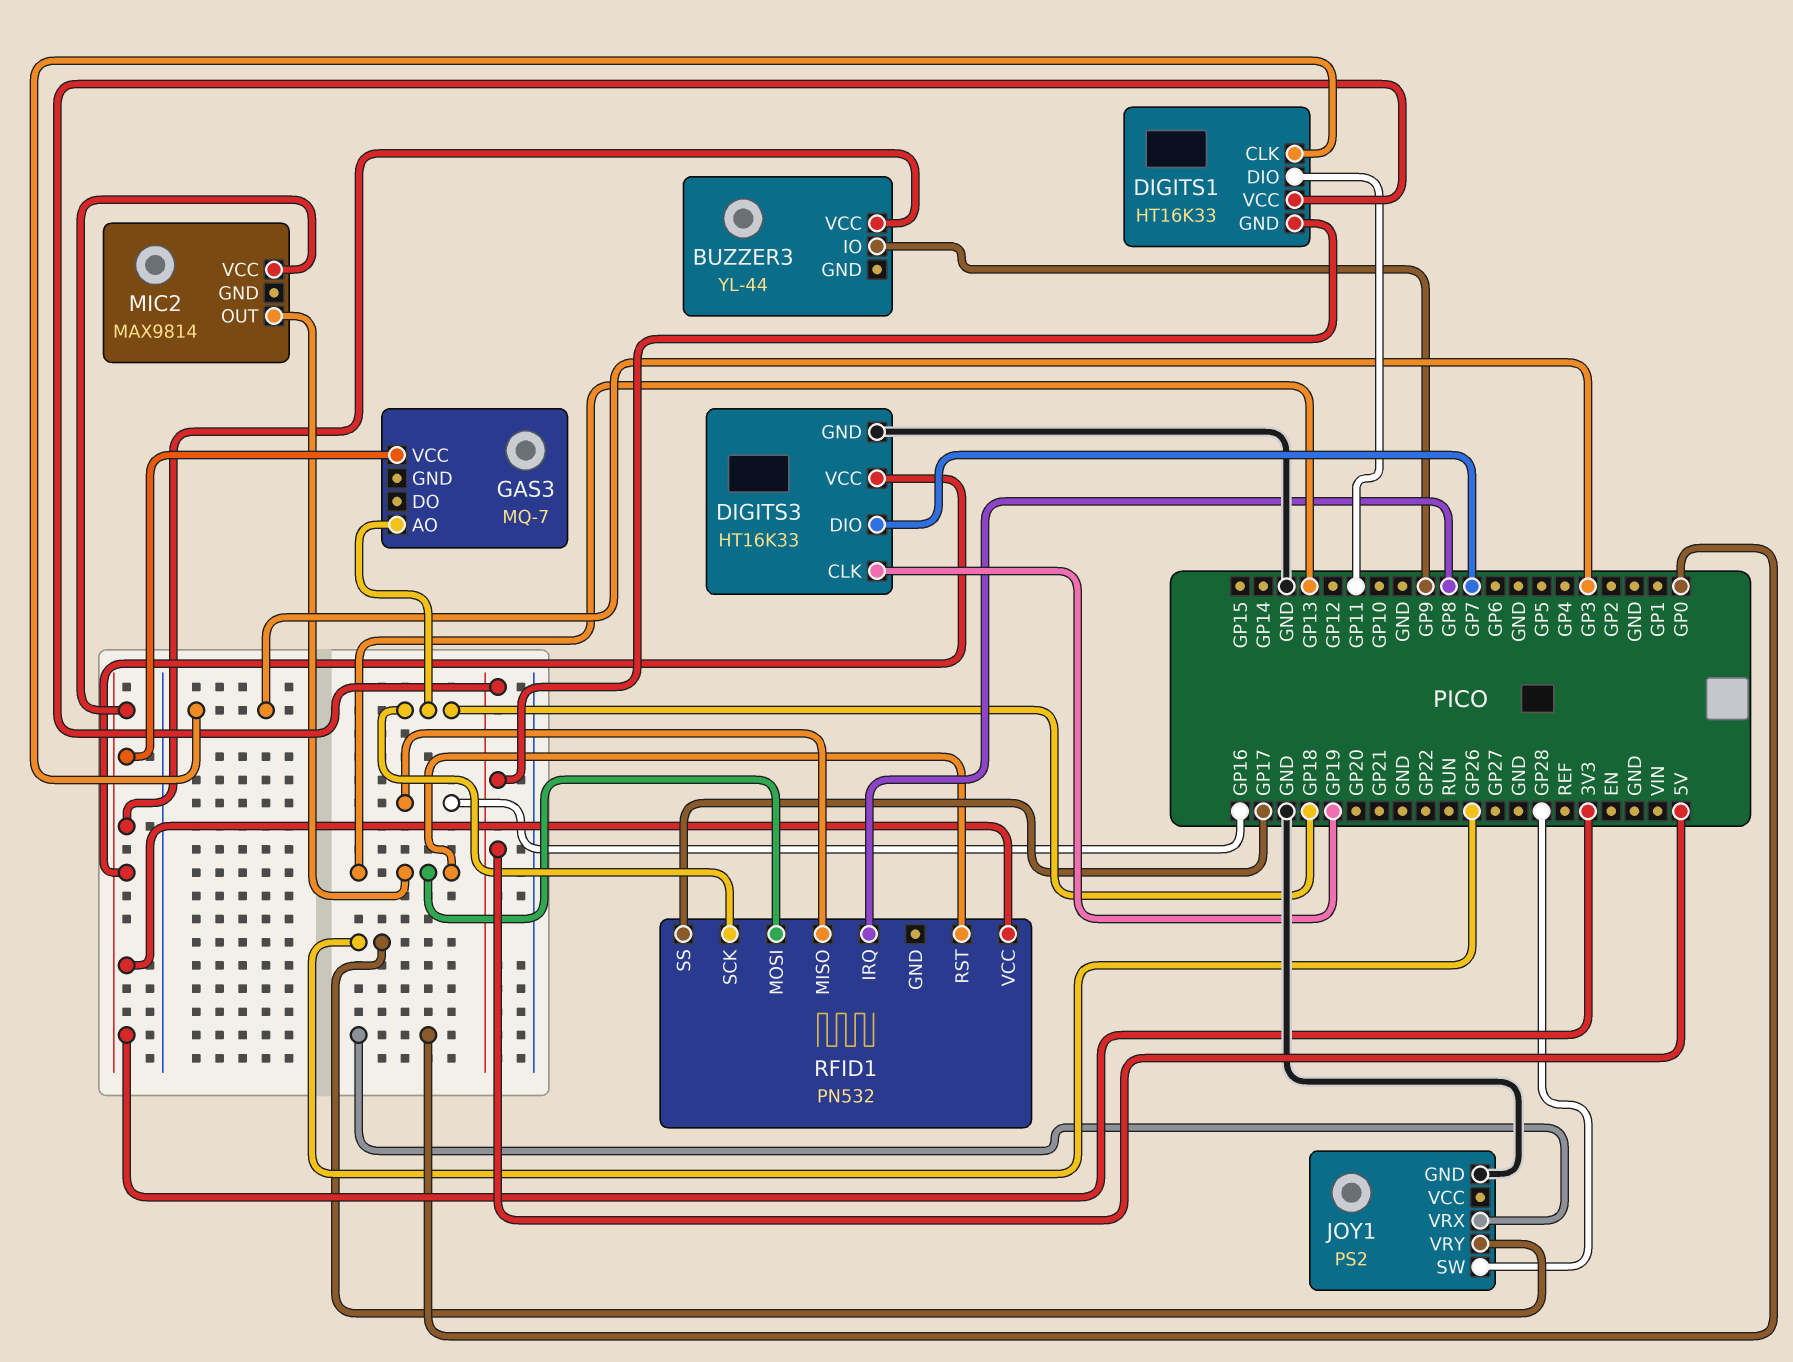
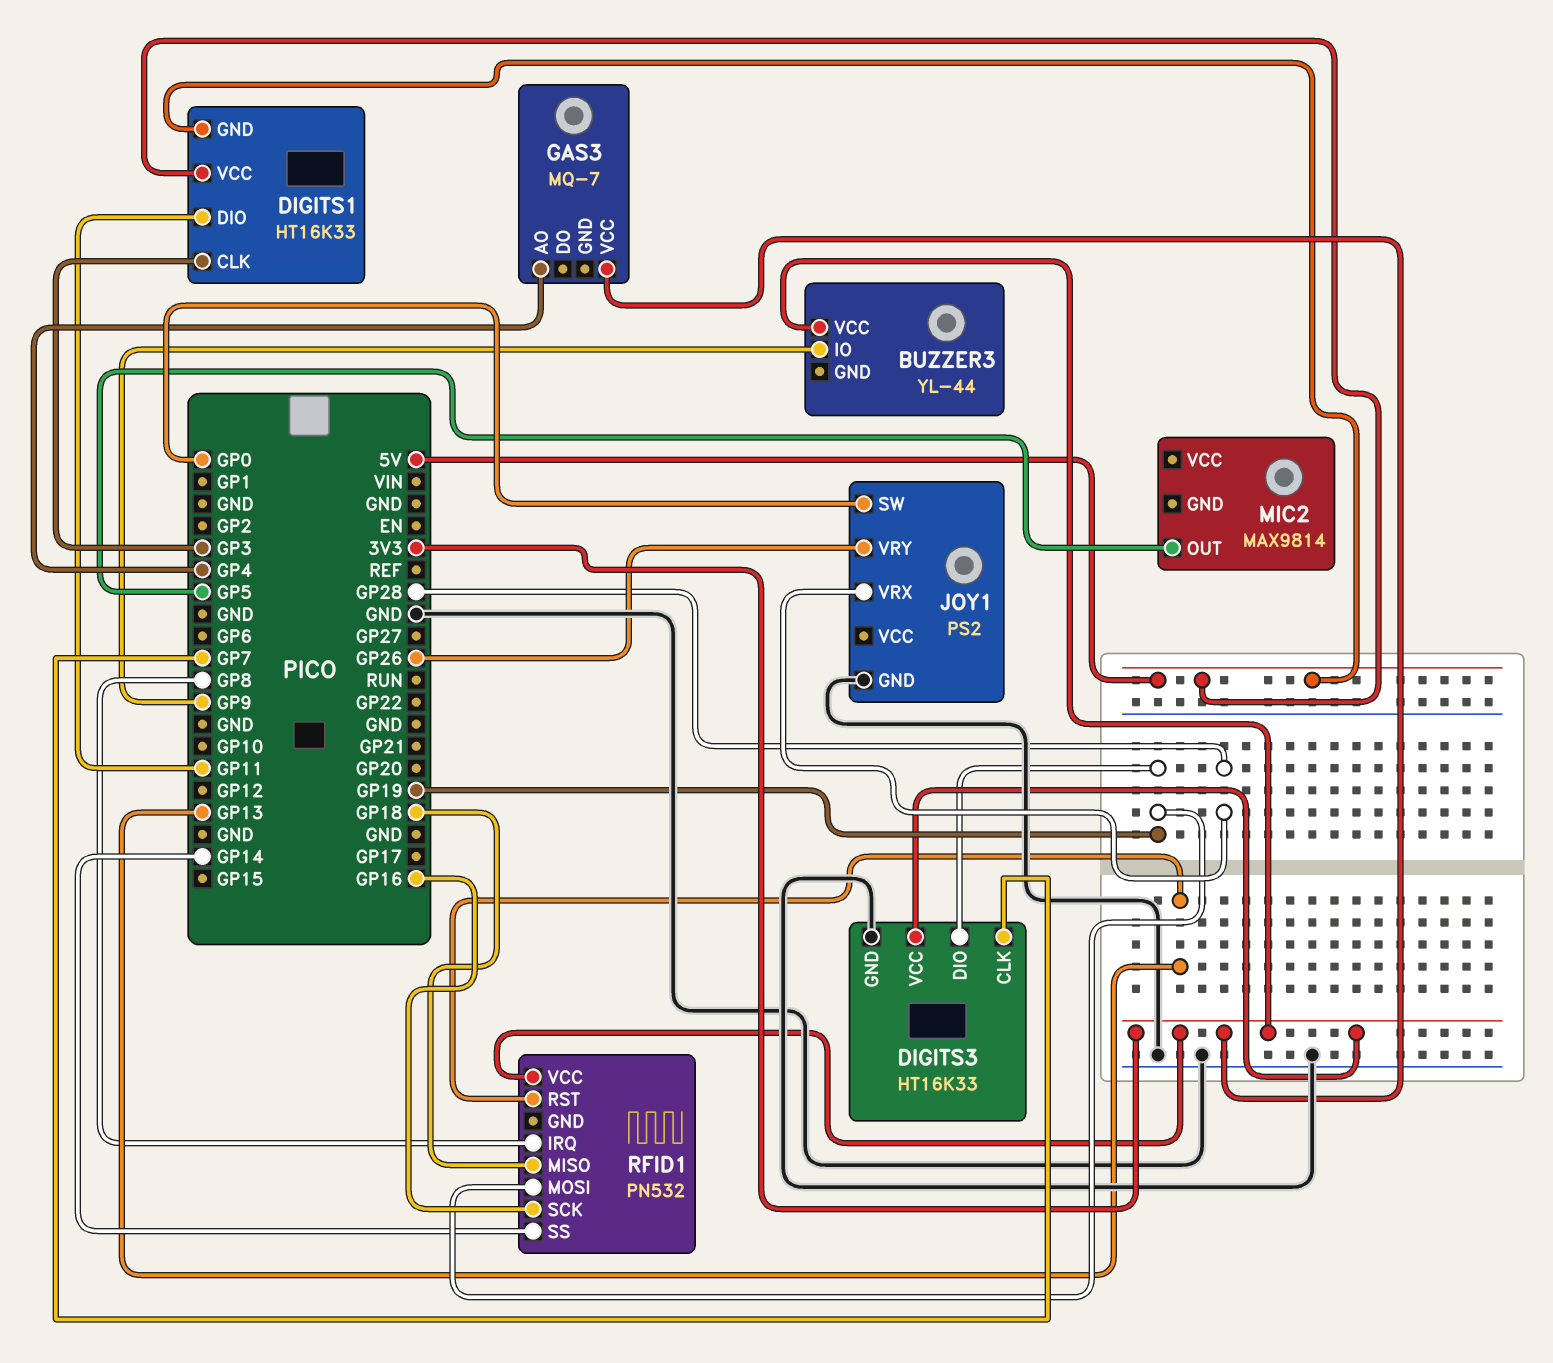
DIGITS3 pin CLK: GP19 -> GP7
DIGITS3 pin DIO: GP7 -> GP19
GAS3 pin AO: GP18 -> GP4
JOY1 pin SW: GP28 -> GP0
JOY1 pin VRX: GP0 -> GP28
MIC2 pin OUT: GP13 -> GP5
MIC2 pin VCC: 3V3 -> none
RFID1 pin MISO: GP16 -> GP18
RFID1 pin MOSI: GP13 -> GP19
RFID1 pin SCK: GP18 -> GP16
RFID1 pin SS: GP17 -> GP14

